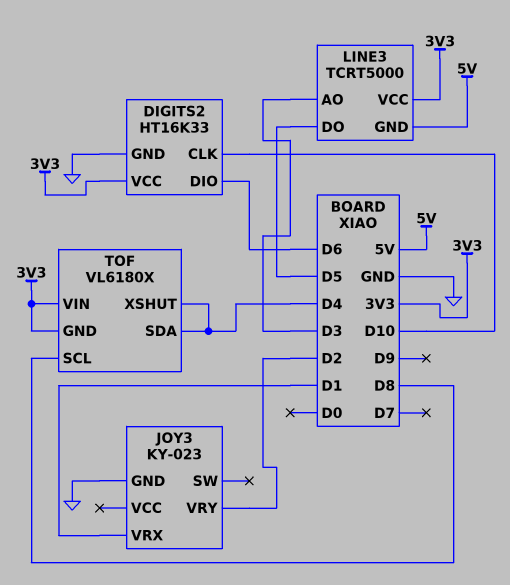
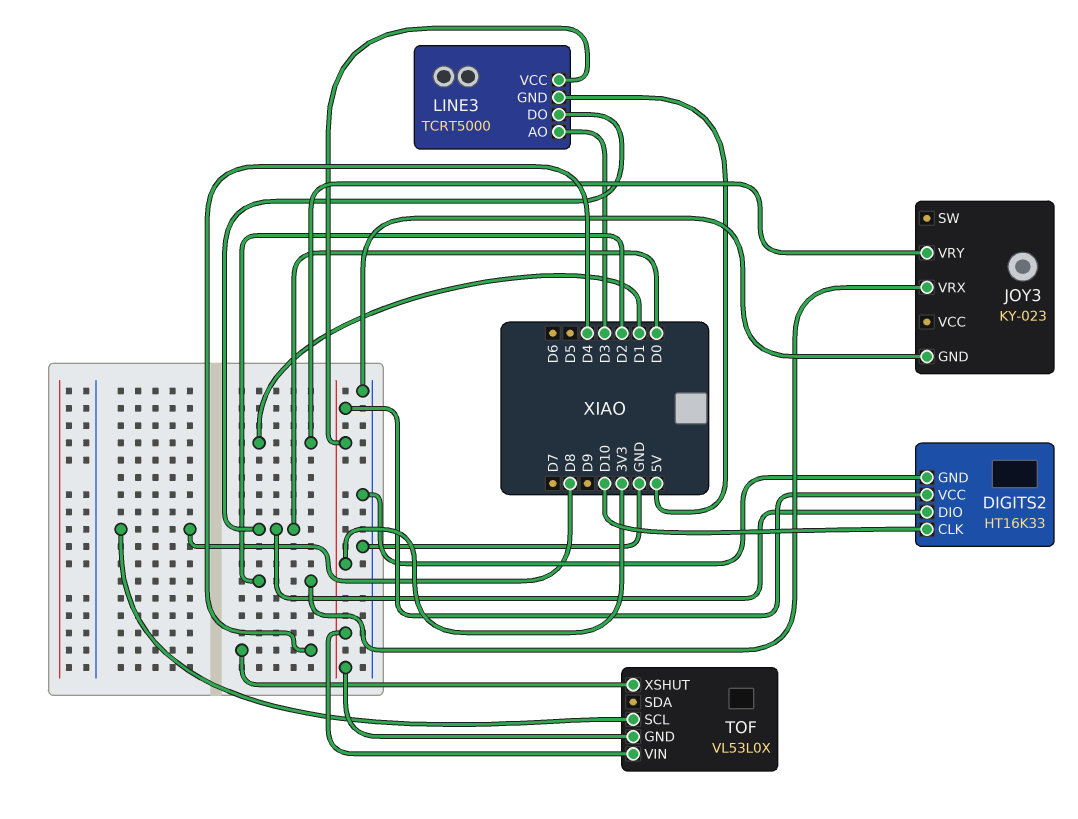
DIGITS2 pin DIO: D6 -> D0
JOY3 pin VRX: D1 -> D2
JOY3 pin VRY: D2 -> D1
LINE3 pin DO: D5 -> D0
TOF: VL6180X -> VL53L0X
TOF pin SDA: D4 -> none

